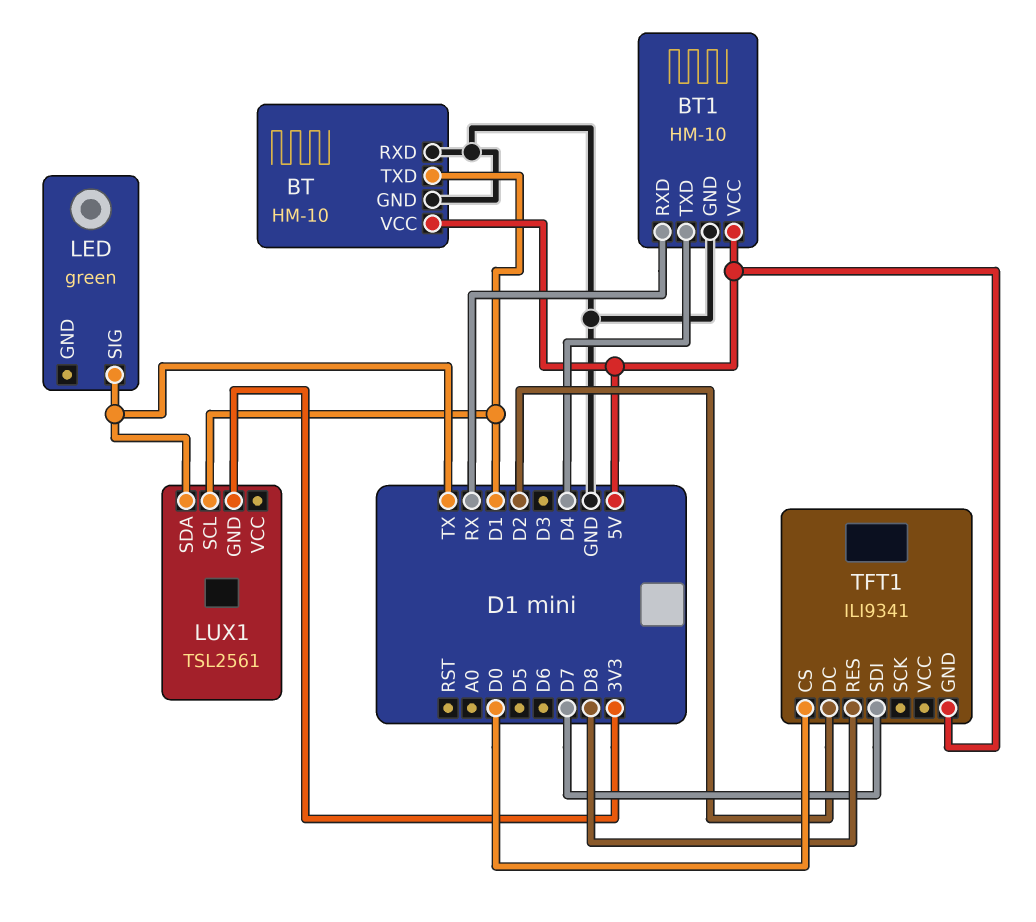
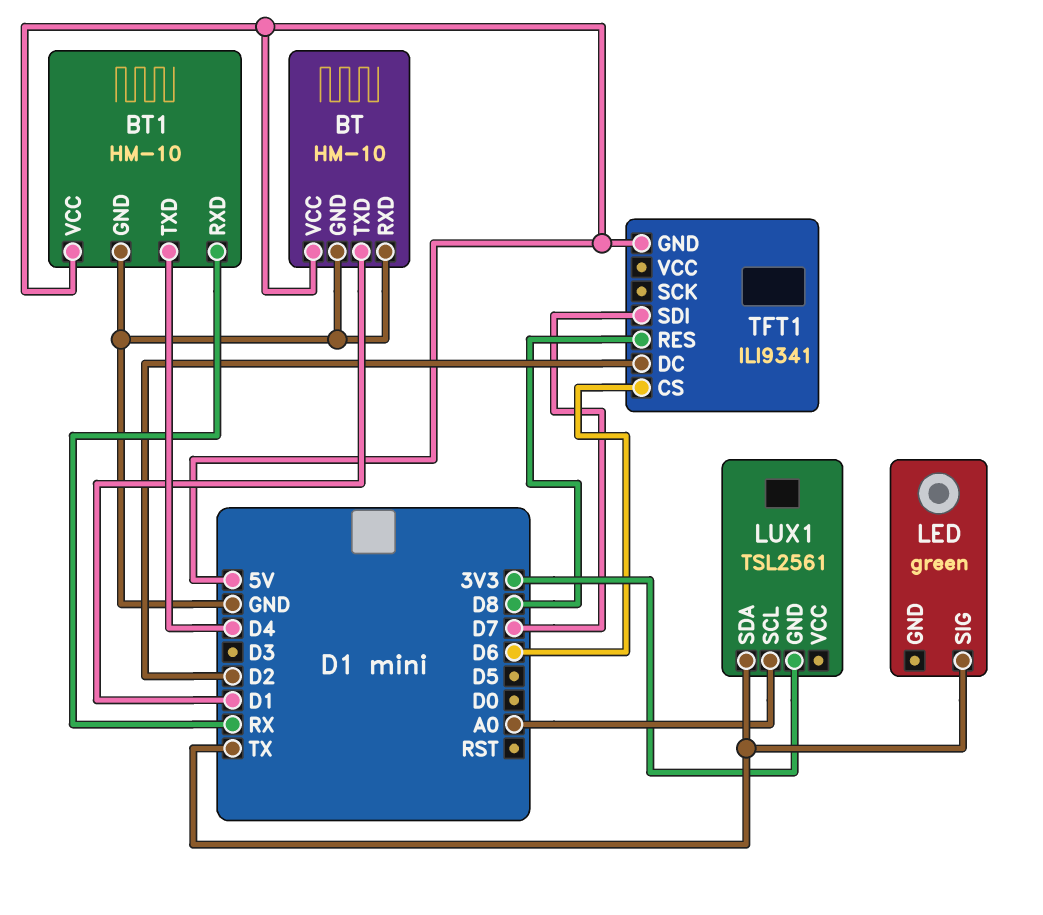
LUX1 pin SCL: D1 -> A0
TFT1 pin CS: D0 -> D6

